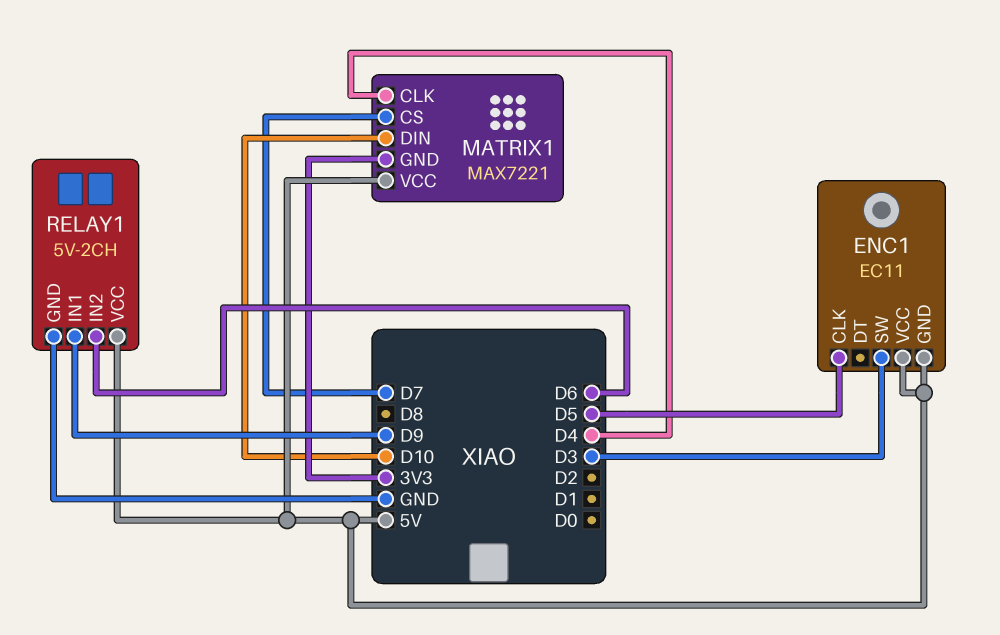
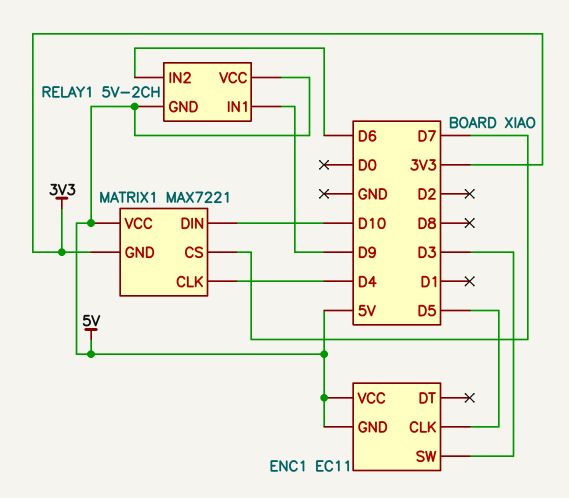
RELAY1 pin GND: GND -> 5V

